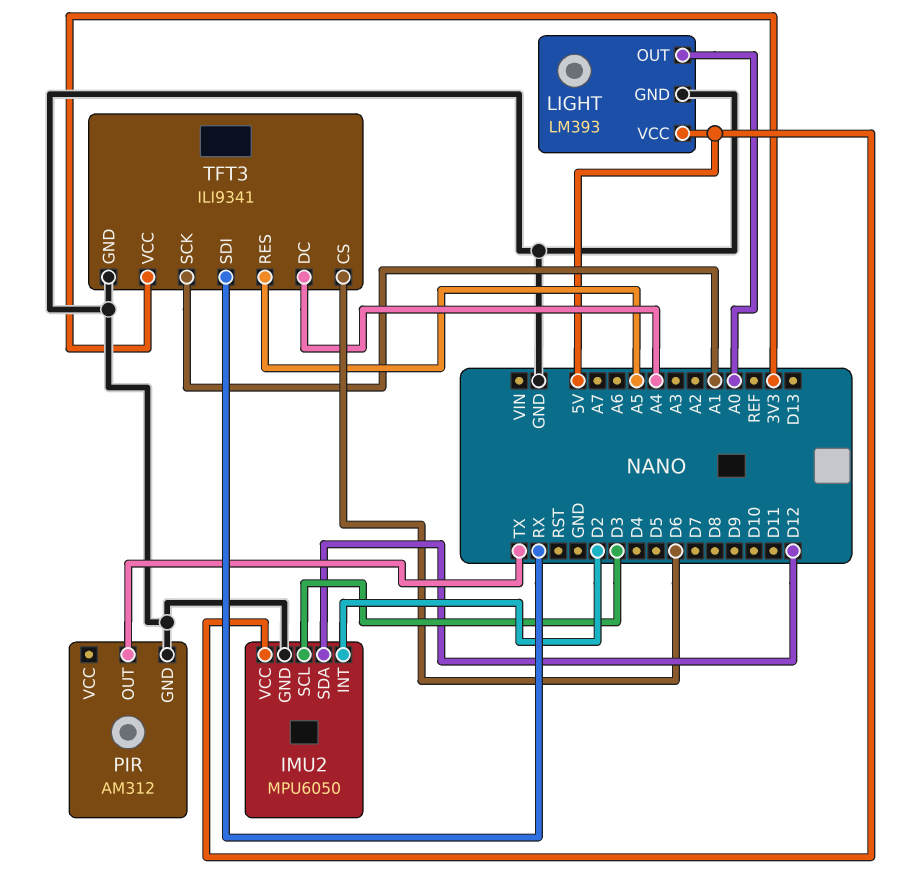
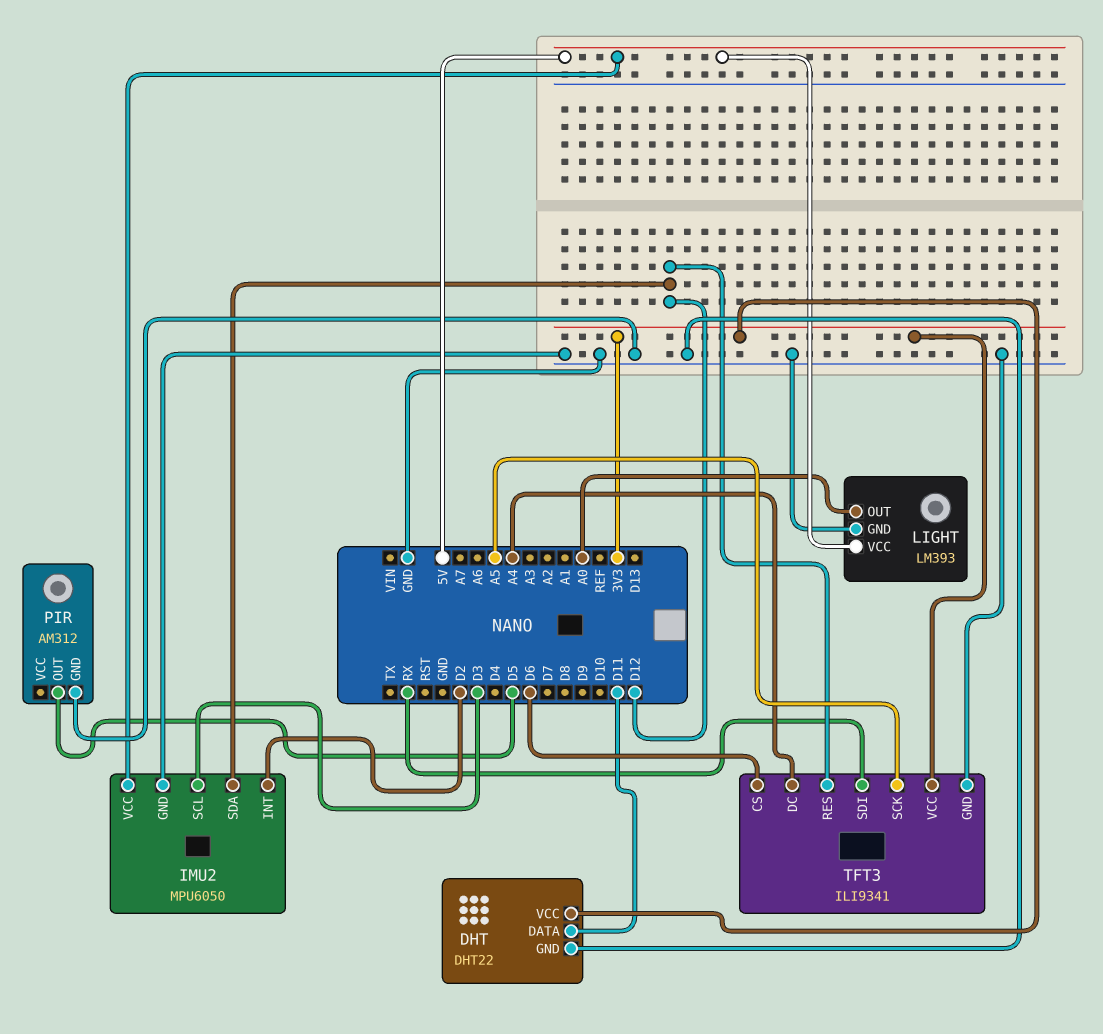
DHT: none -> DHT22
DHT pin DATA: none -> D11
DHT pin GND: none -> GND
DHT pin VCC: none -> 3V3
PIR pin OUT: TX -> D5
TFT3 pin RES: A5 -> D12
TFT3 pin SCK: A1 -> A5

